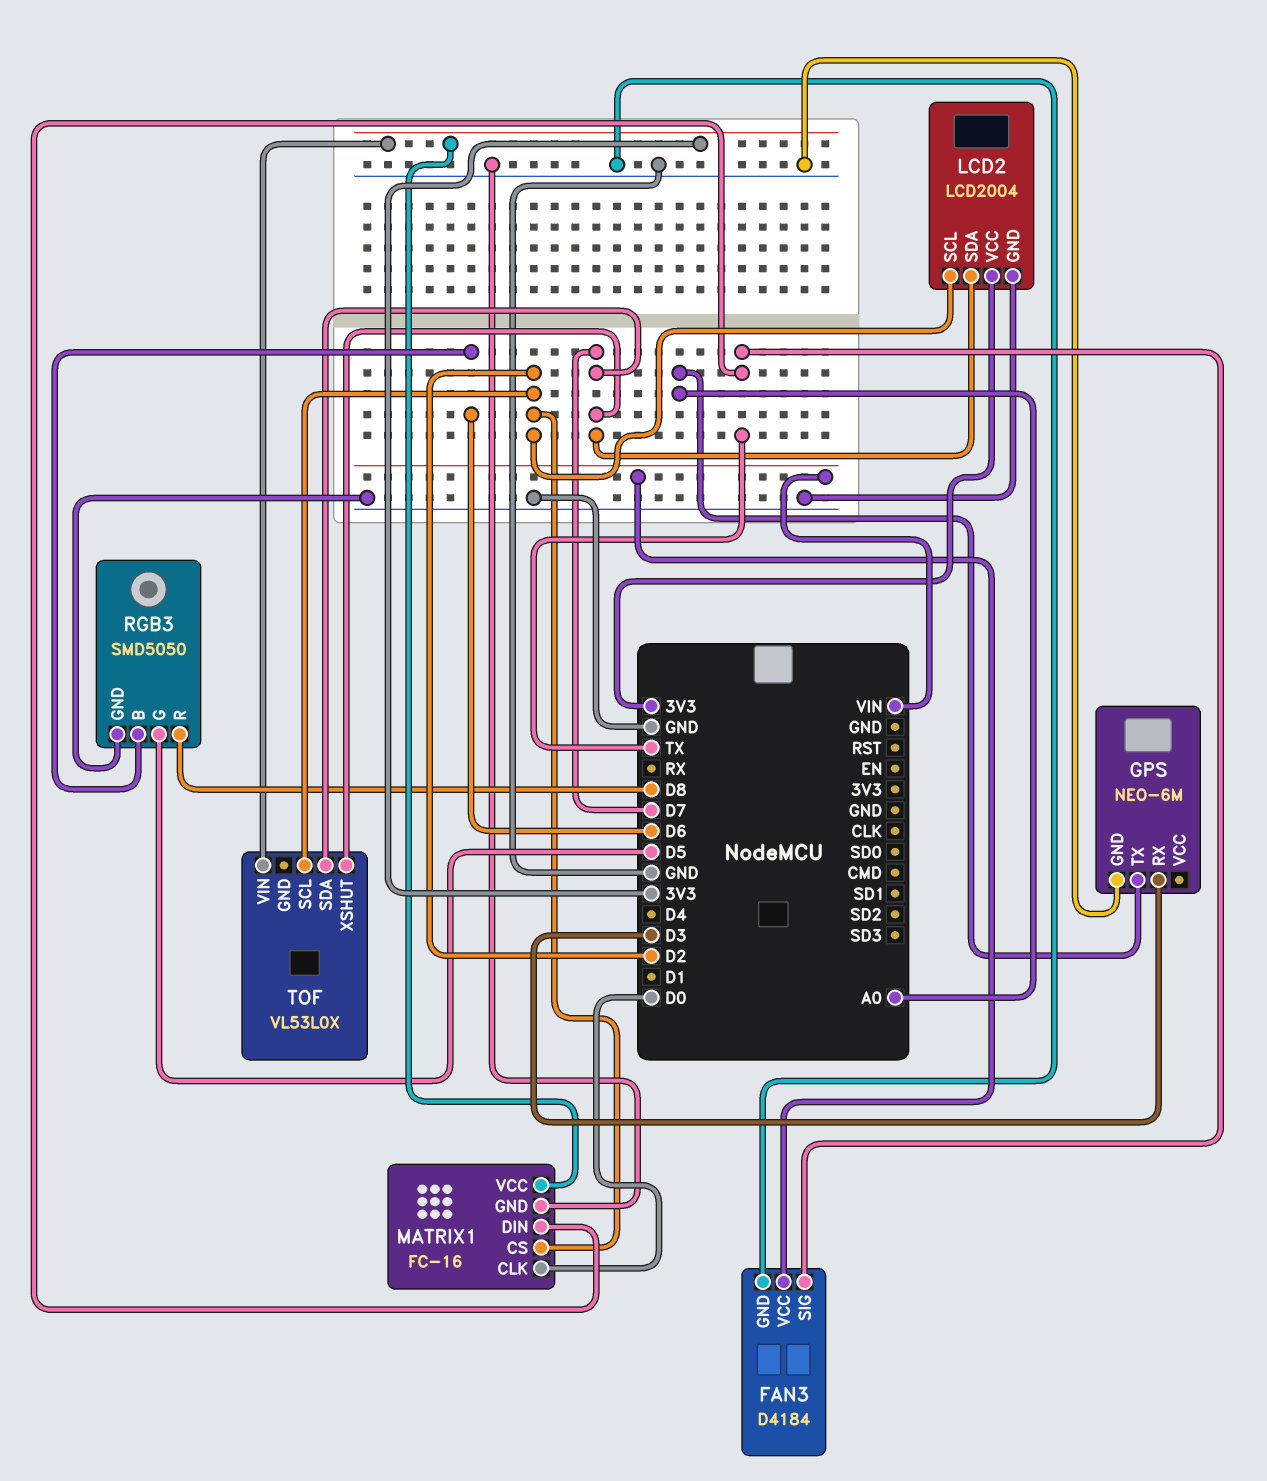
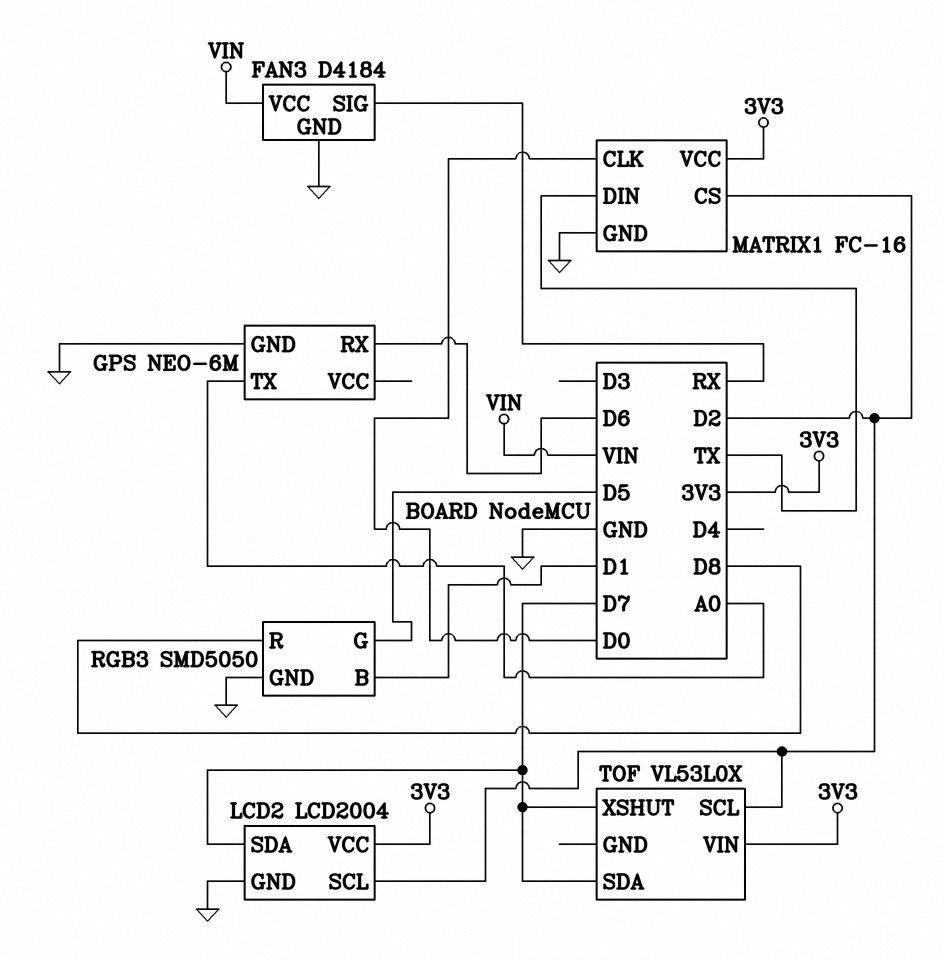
FAN3 pin SIG: TX -> RX
GPS pin RX: D3 -> D6
RGB3 pin B: D6 -> D1

